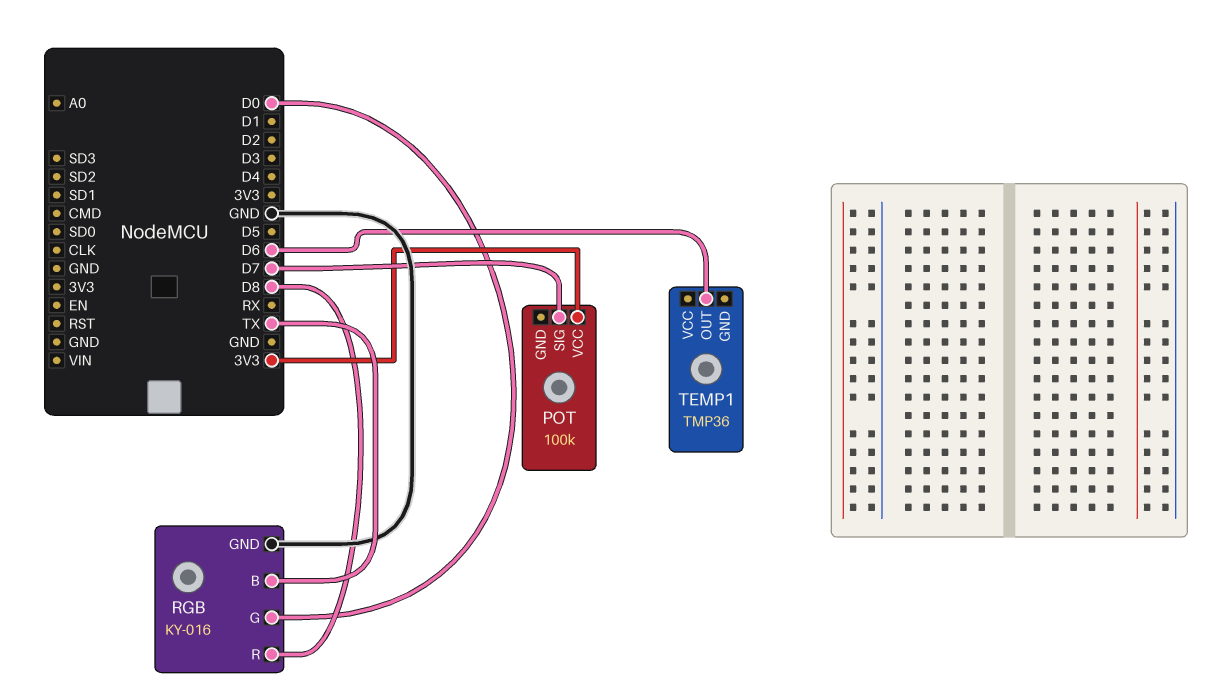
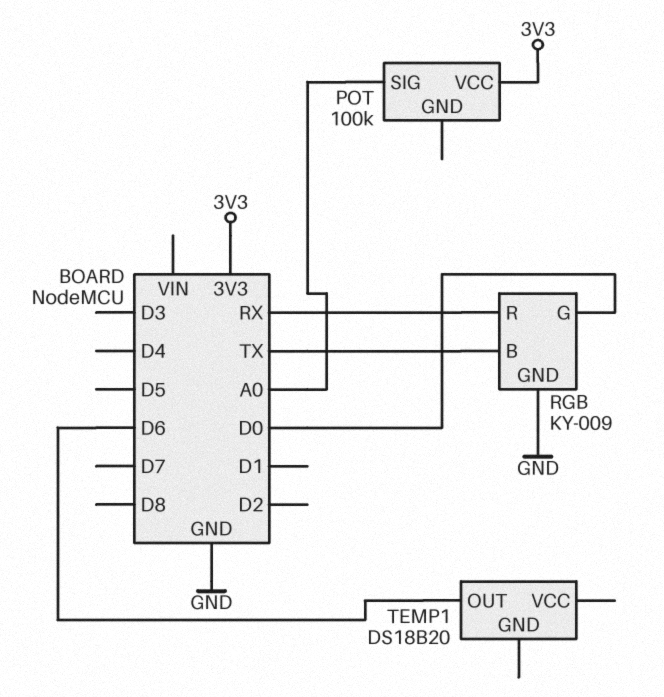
POT pin SIG: D7 -> A0
RGB: KY-016 -> KY-009
RGB pin R: D8 -> RX
TEMP1: TMP36 -> DS18B20

